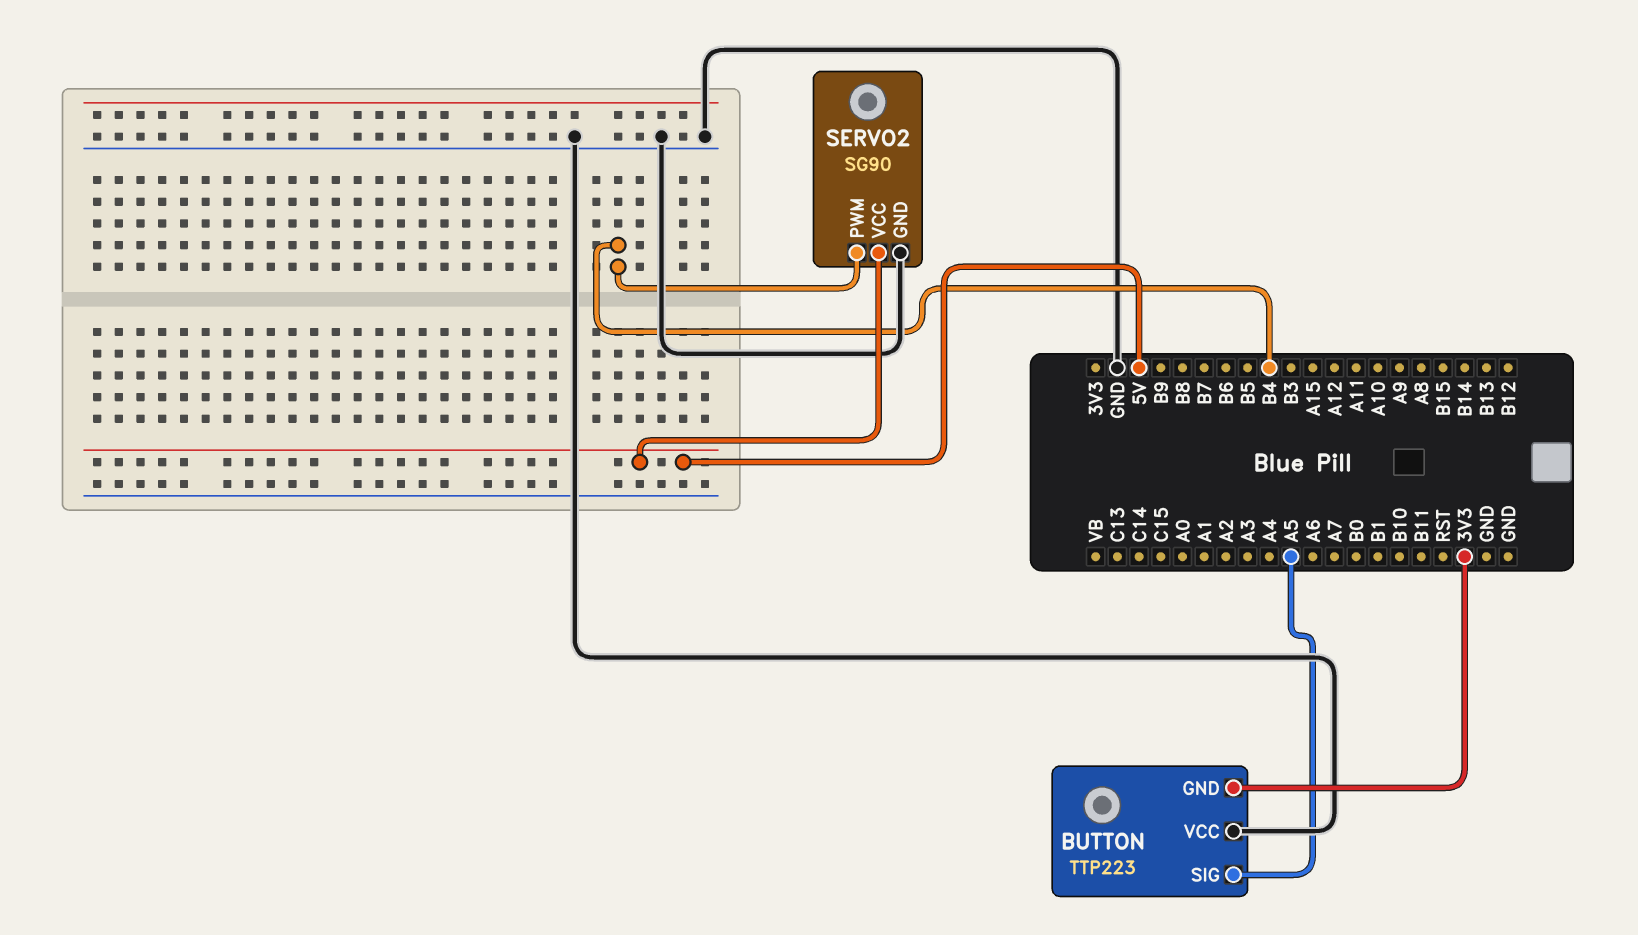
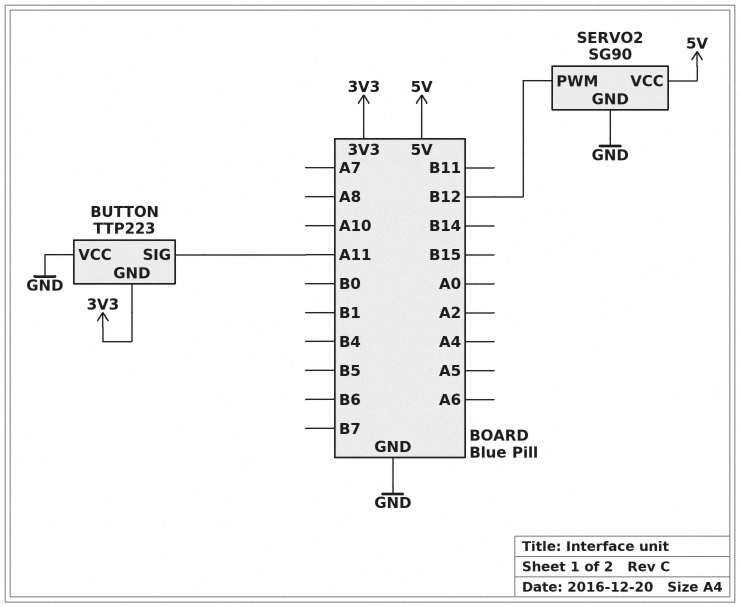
BUTTON pin SIG: A5 -> A11
SERVO2 pin PWM: B4 -> B12

